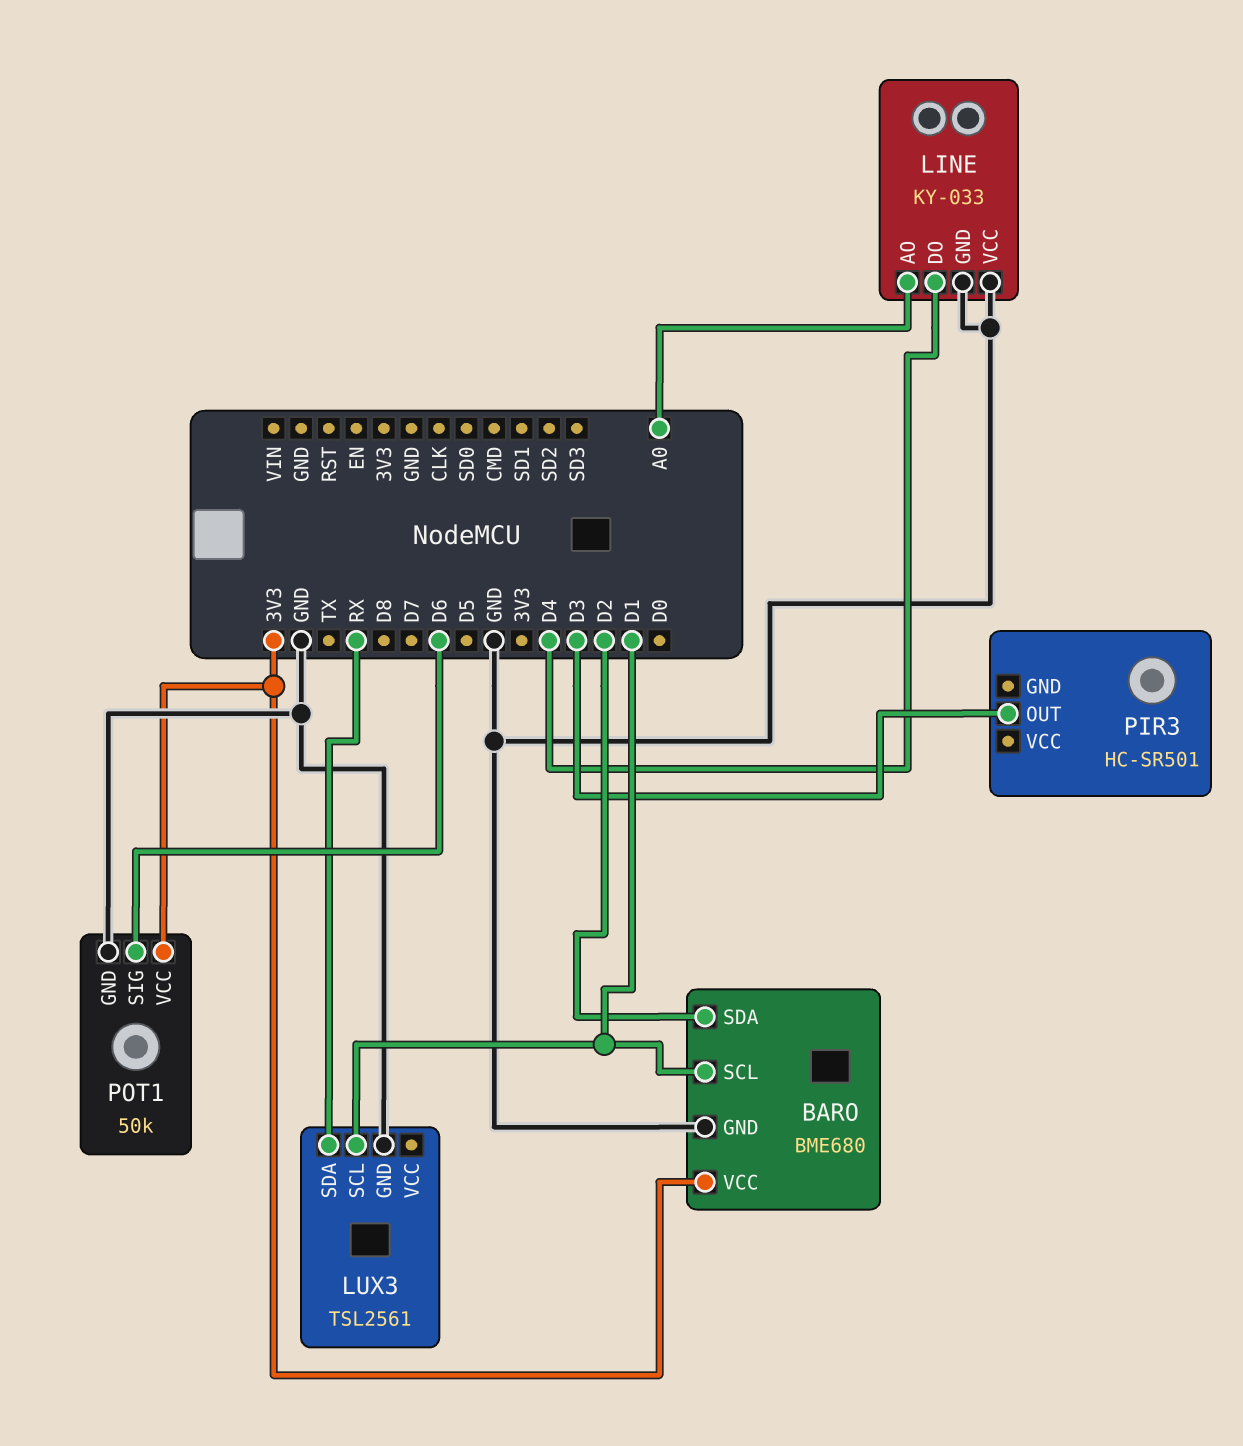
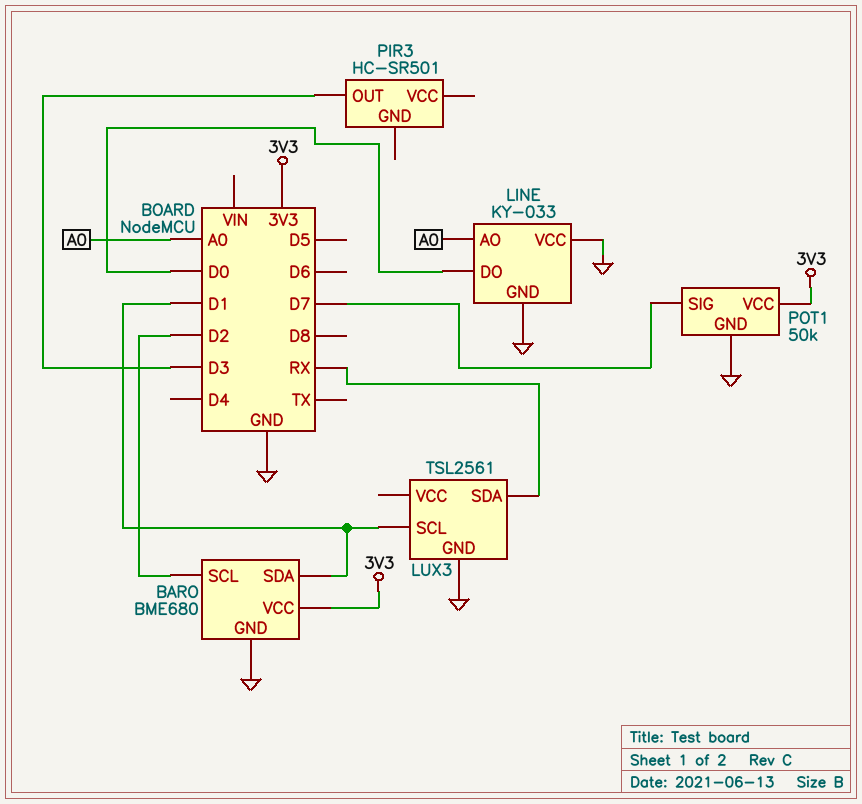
BARO pin SCL: D1 -> D2
BARO pin SDA: D2 -> D1
LINE pin DO: D4 -> D0
POT1 pin SIG: D6 -> D7

